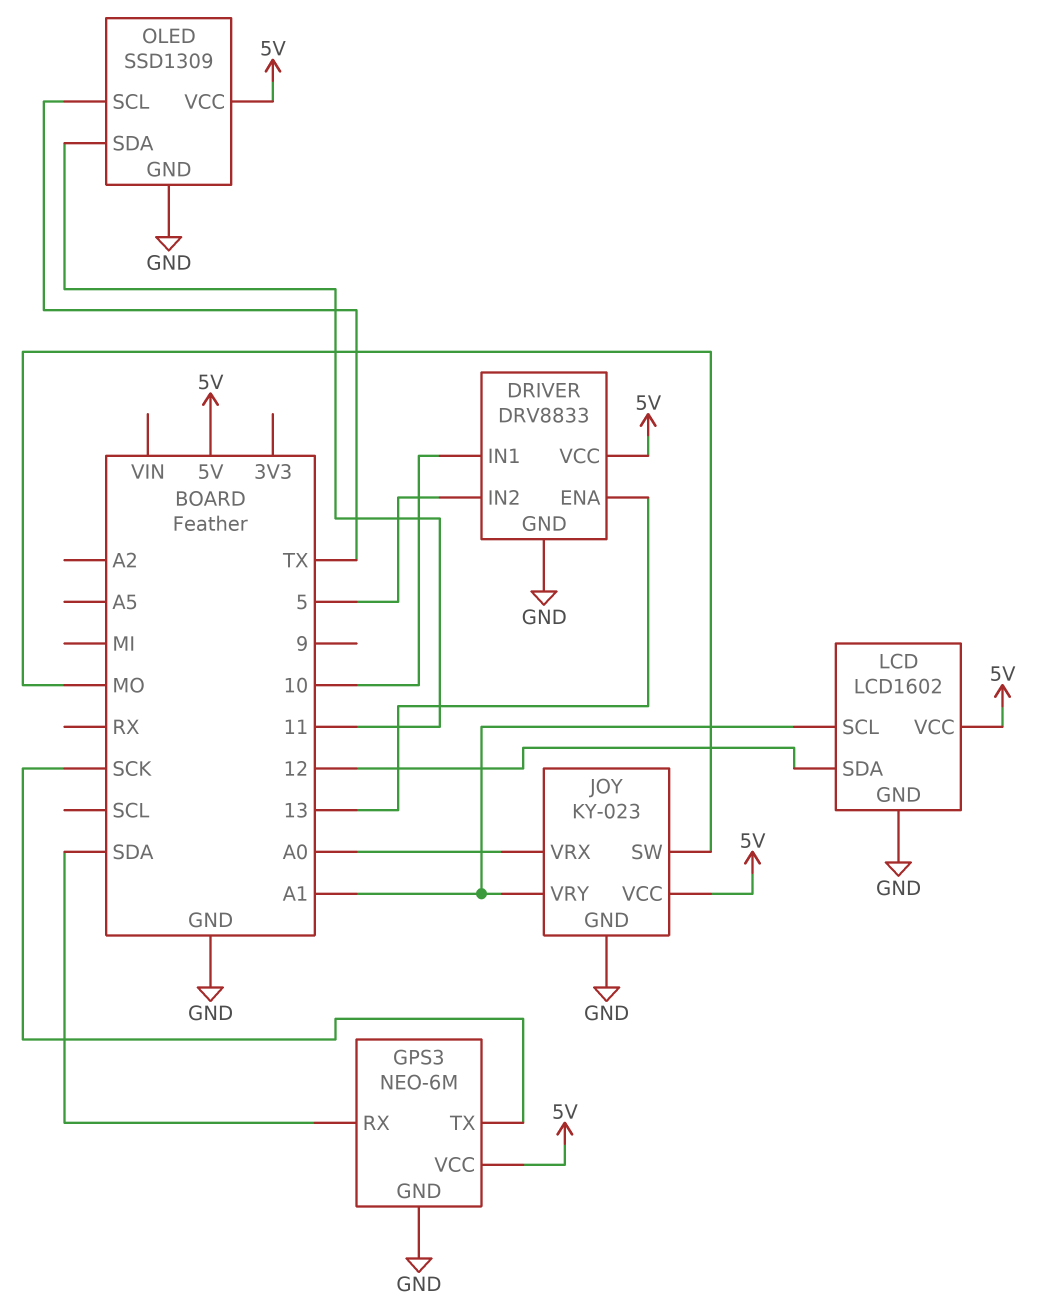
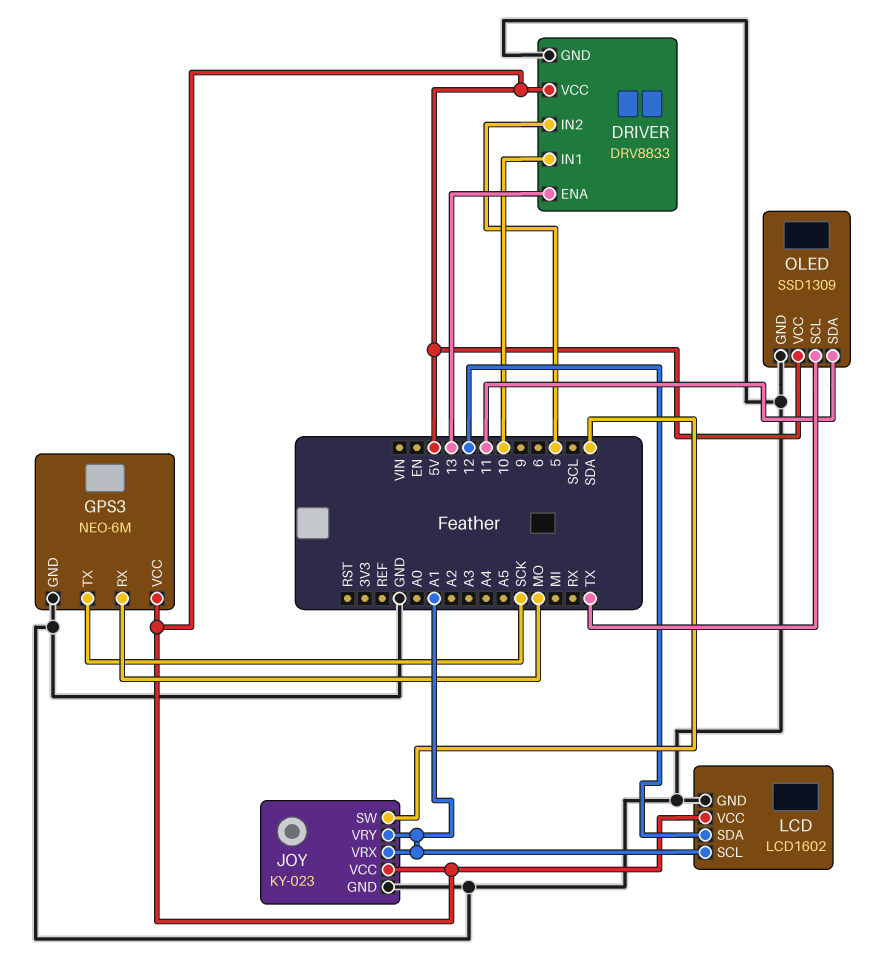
GPS3 pin RX: SDA -> MO
JOY pin SW: MO -> SDA
JOY pin VRX: A0 -> A1

